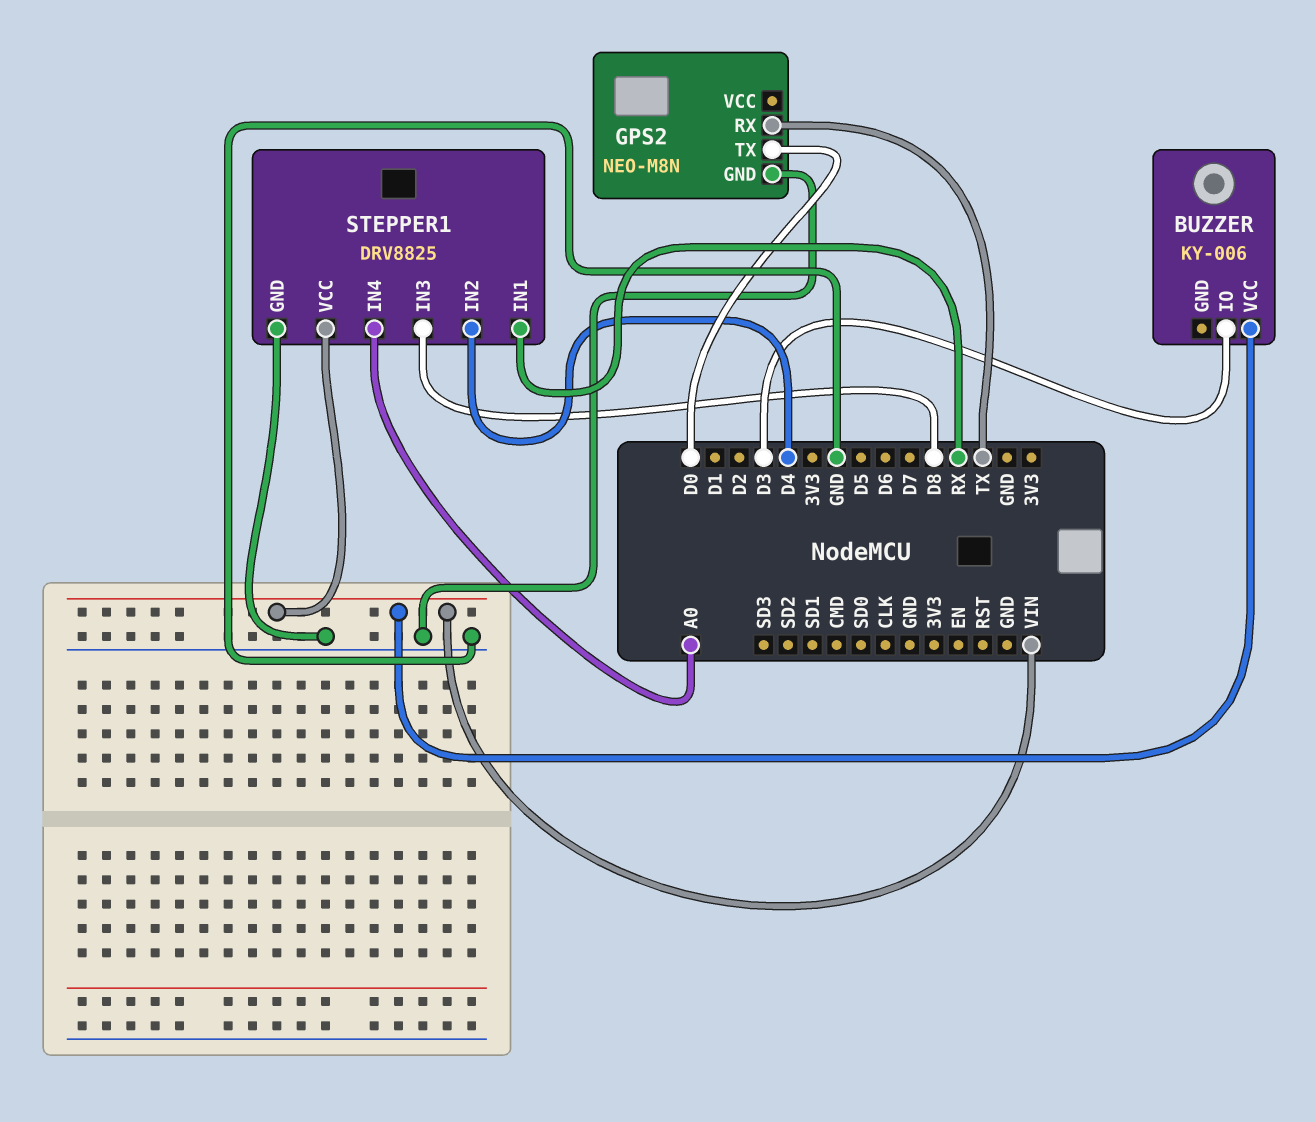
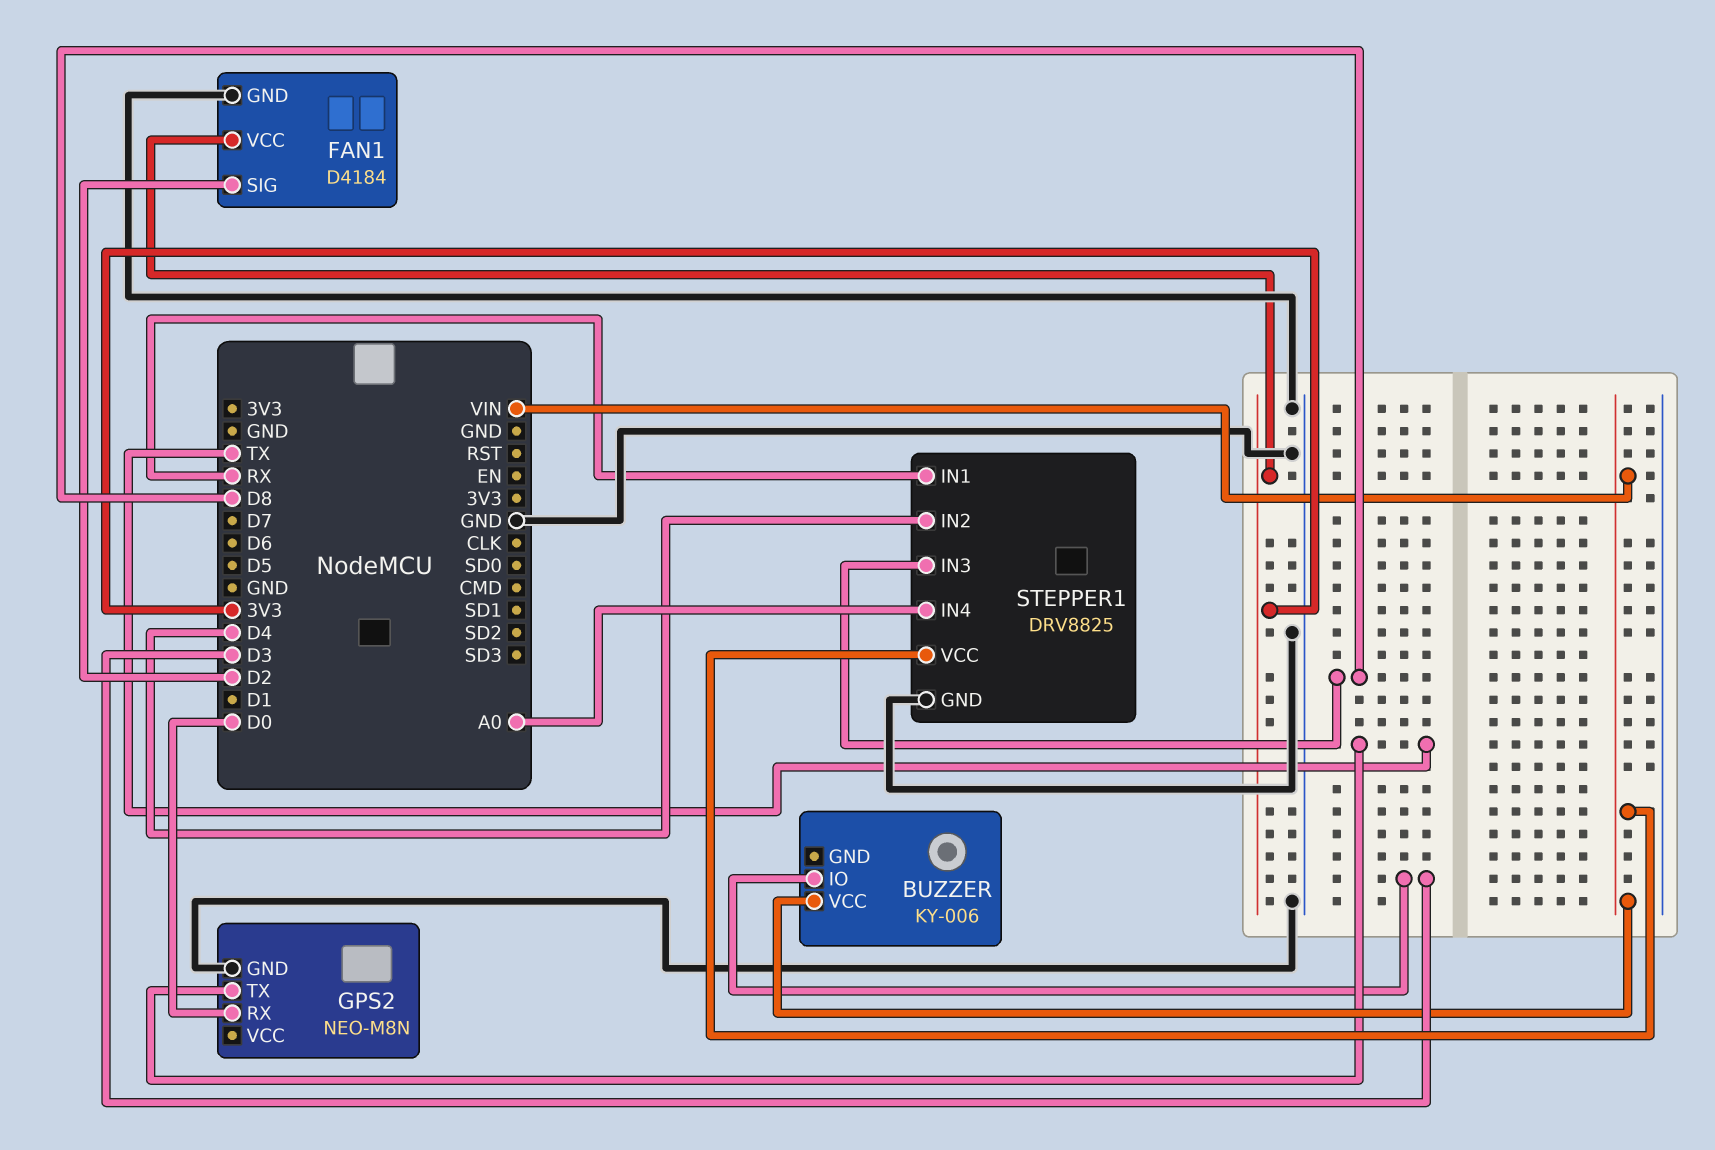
FAN1: none -> D4184
FAN1 pin GND: none -> GND
FAN1 pin SIG: none -> D2
FAN1 pin VCC: none -> 3V3
GPS2 pin RX: TX -> D0
GPS2 pin TX: D0 -> TX

